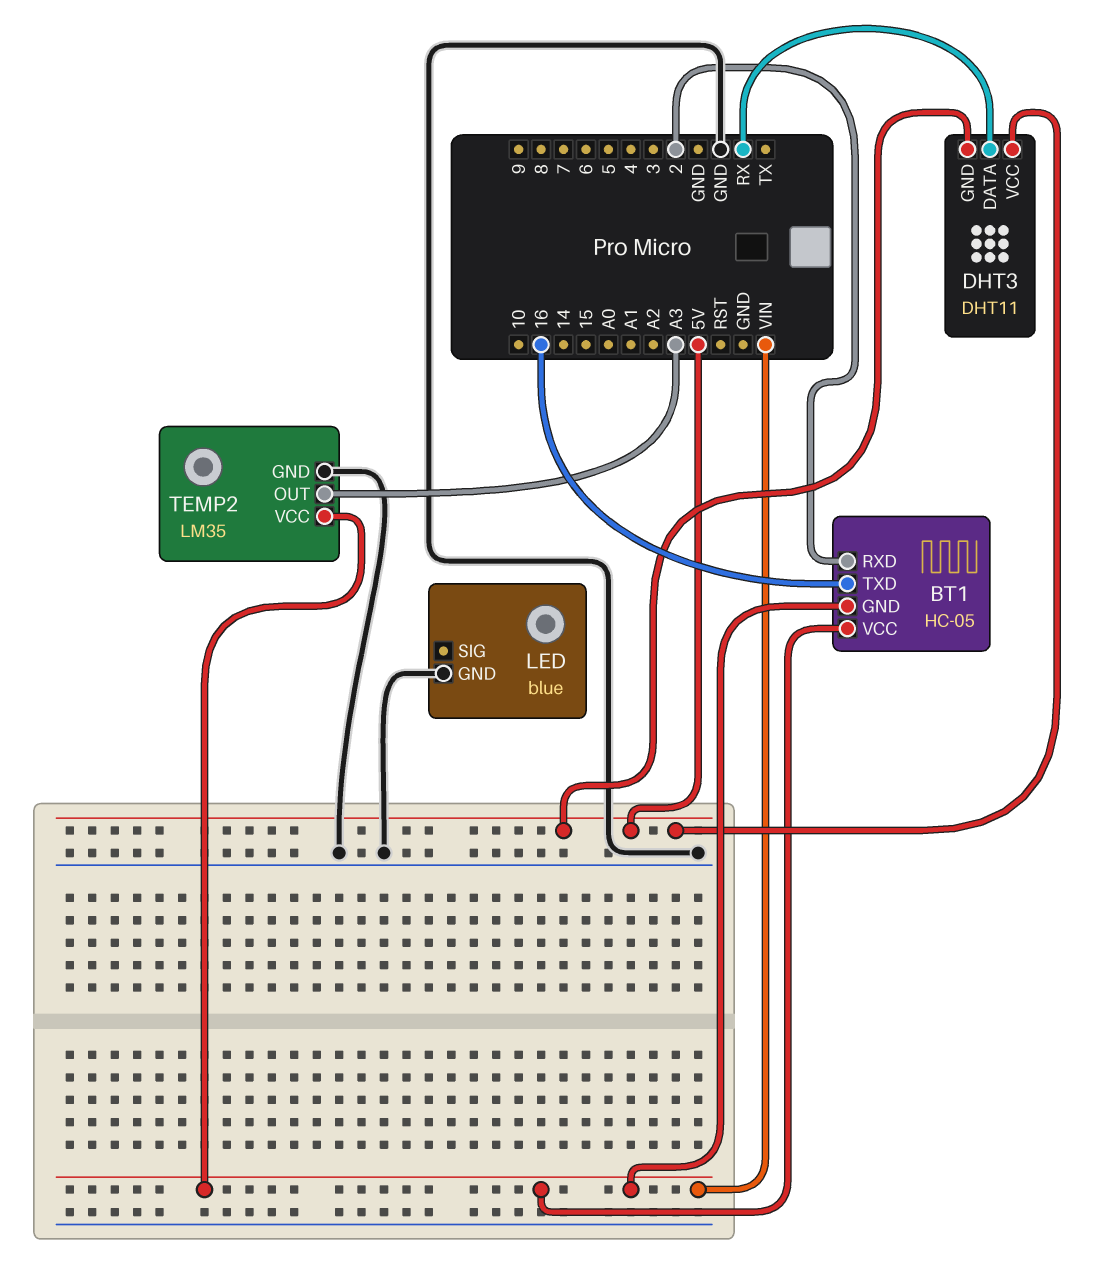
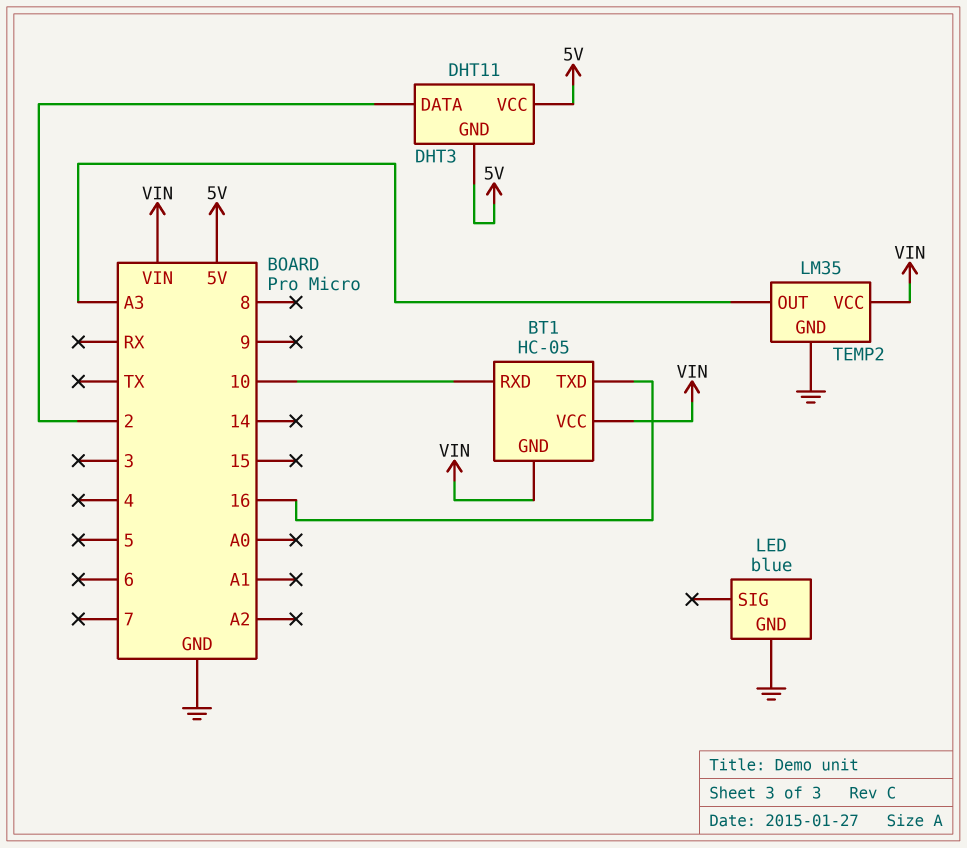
BT1 pin RXD: 2 -> 10
DHT3 pin DATA: RX -> 2

